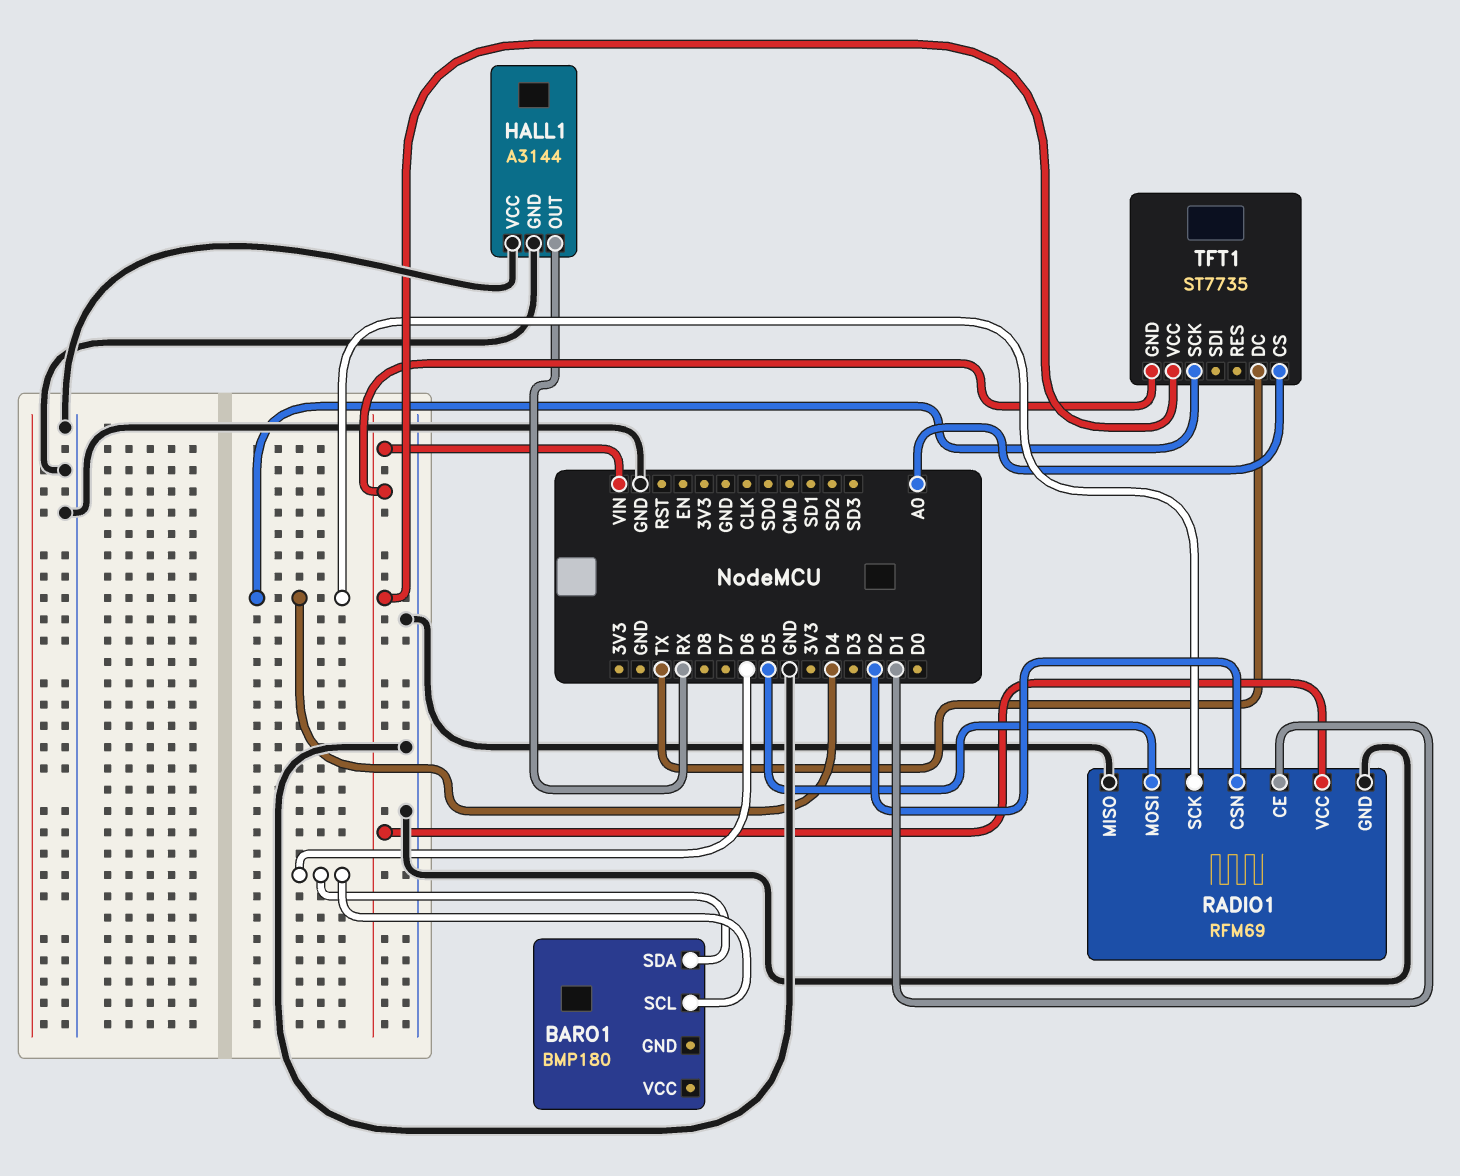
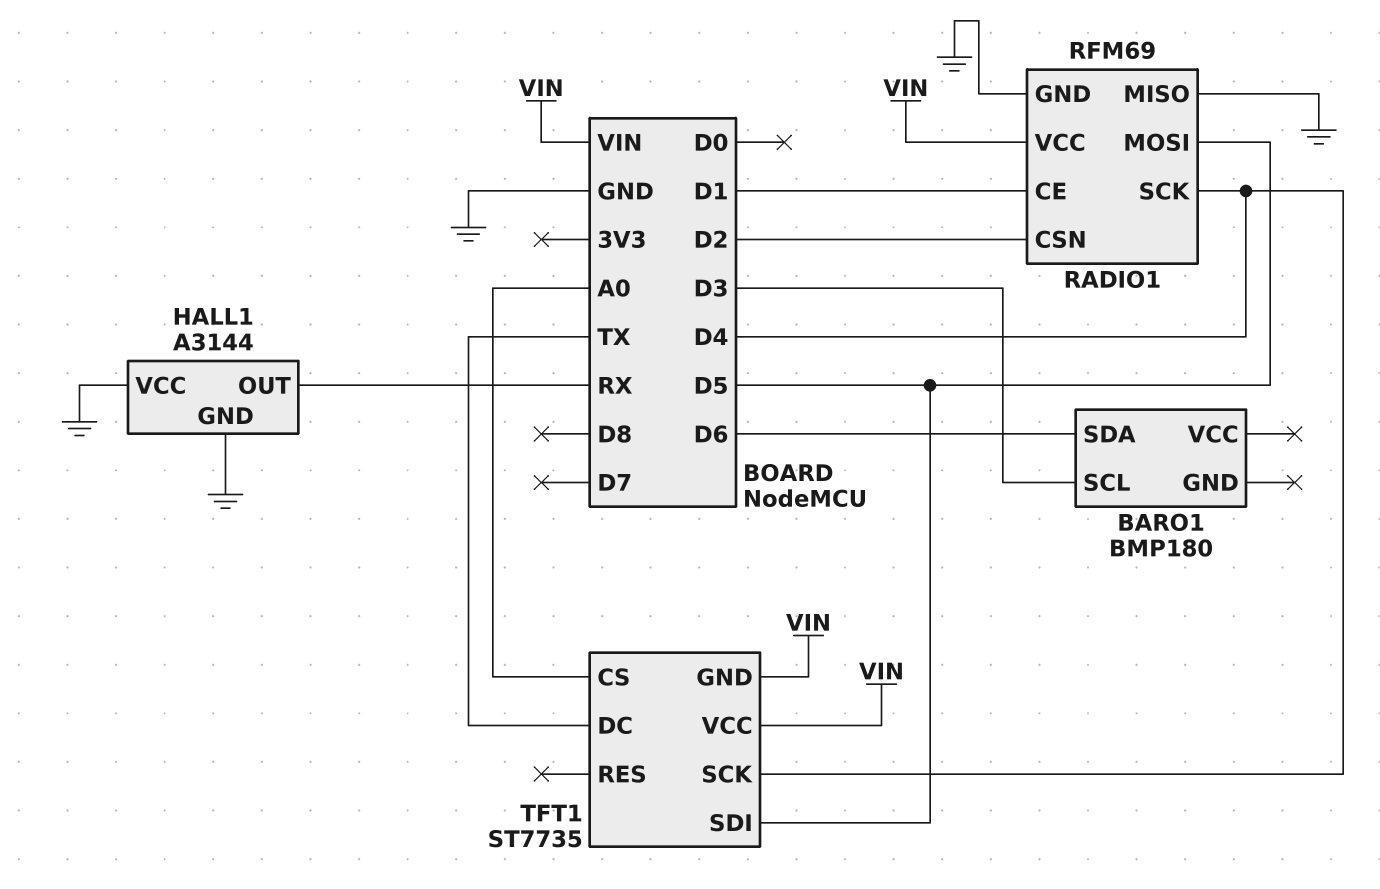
BARO1 pin SCL: D6 -> D3
TFT1 pin SDI: none -> D5

